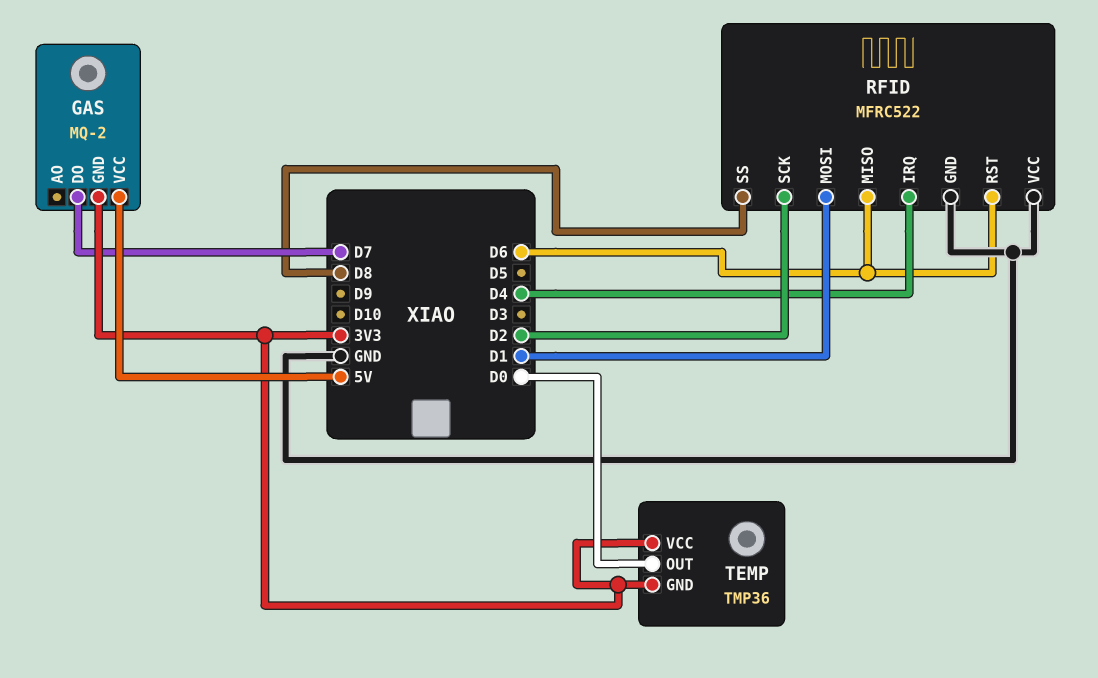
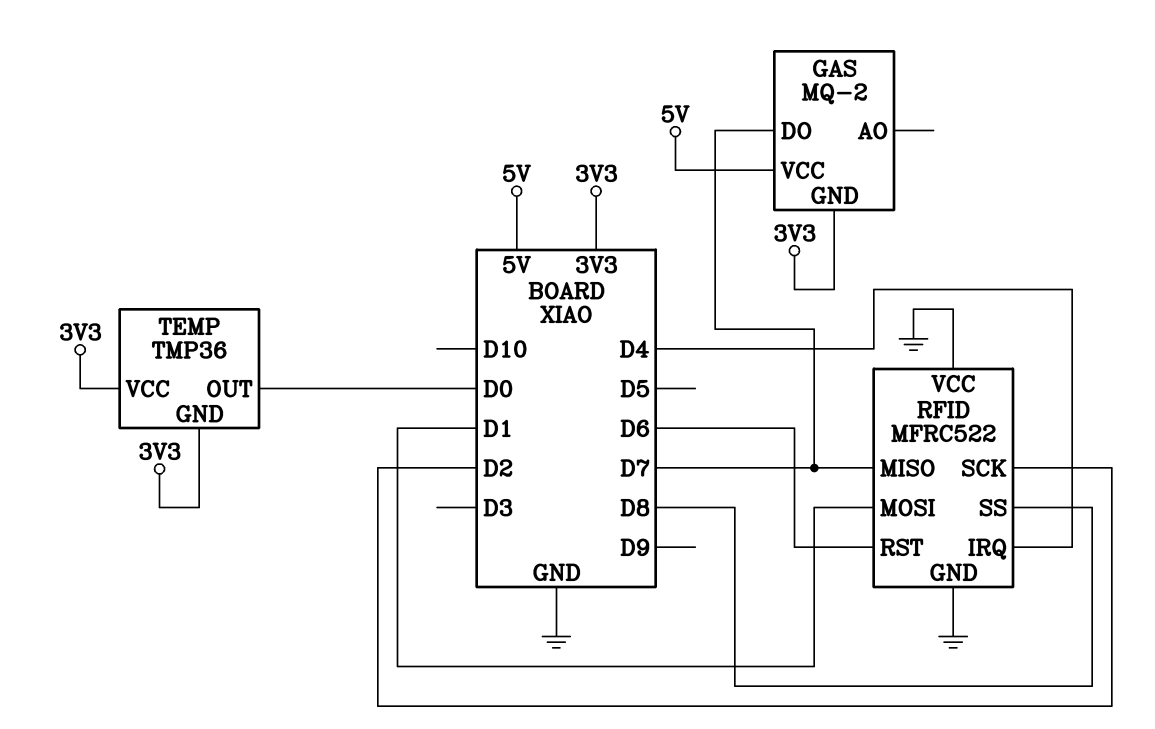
RFID pin MISO: D6 -> D7

